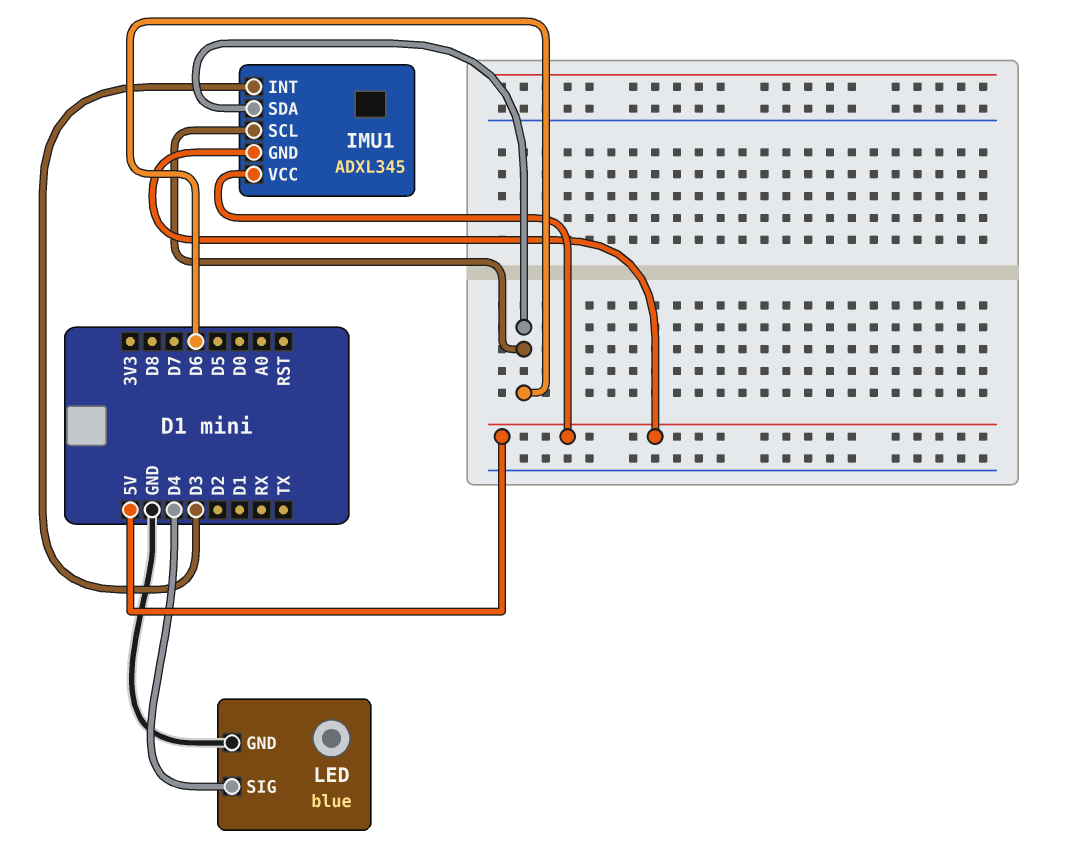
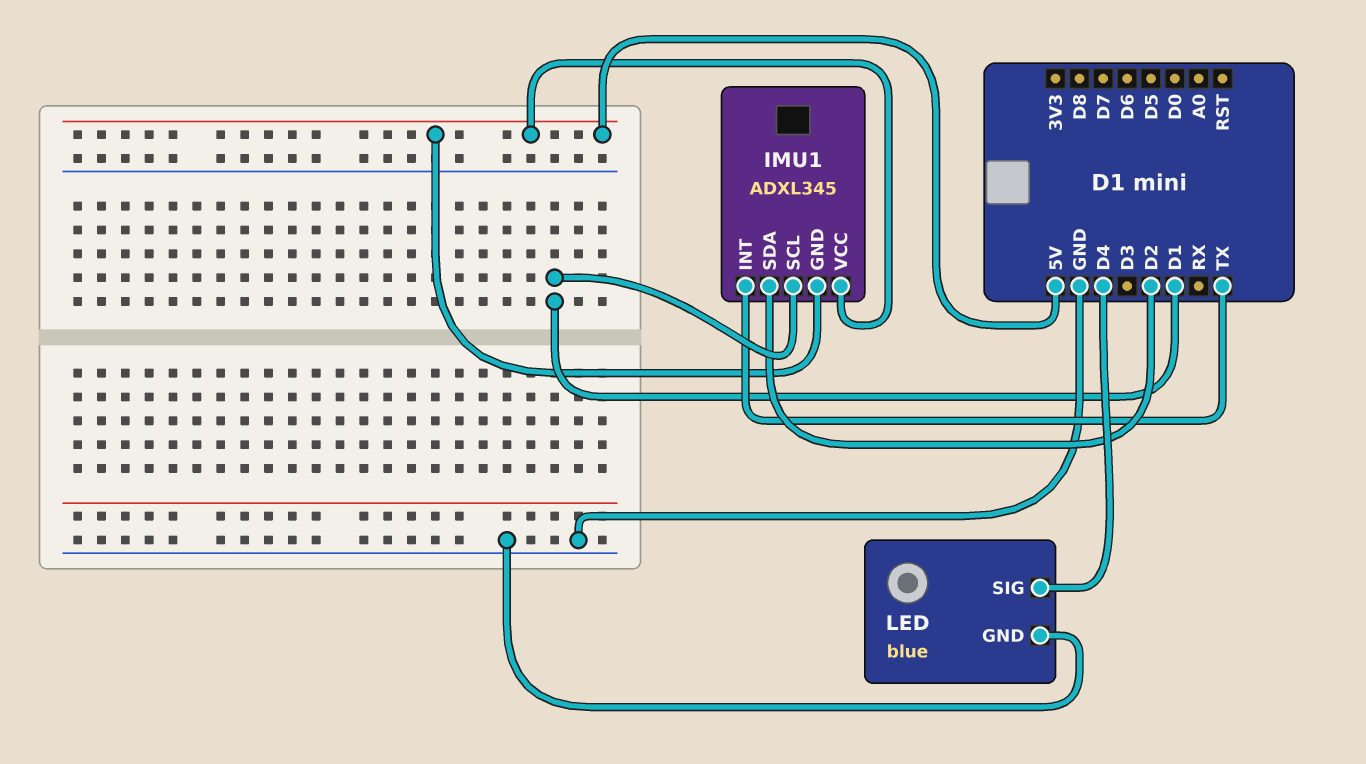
IMU1 pin INT: D3 -> TX
IMU1 pin SCL: D6 -> D1
IMU1 pin SDA: D6 -> D2

